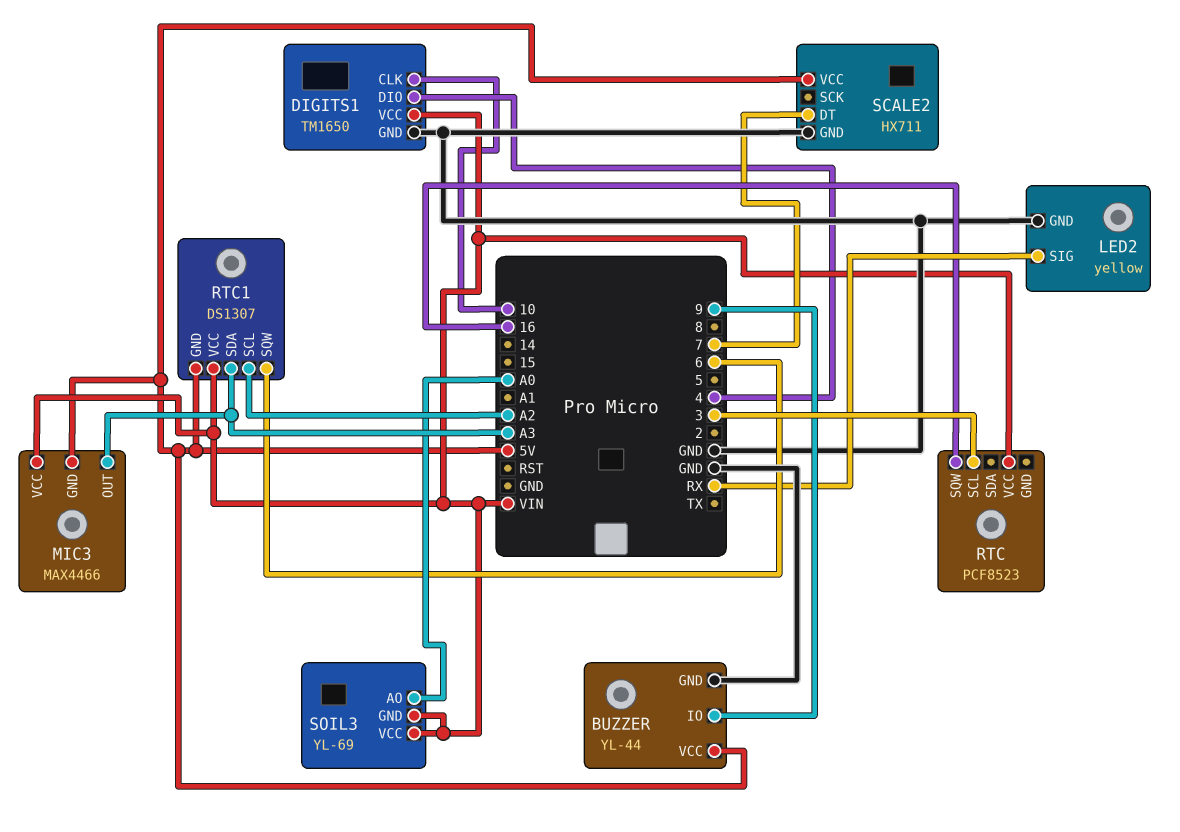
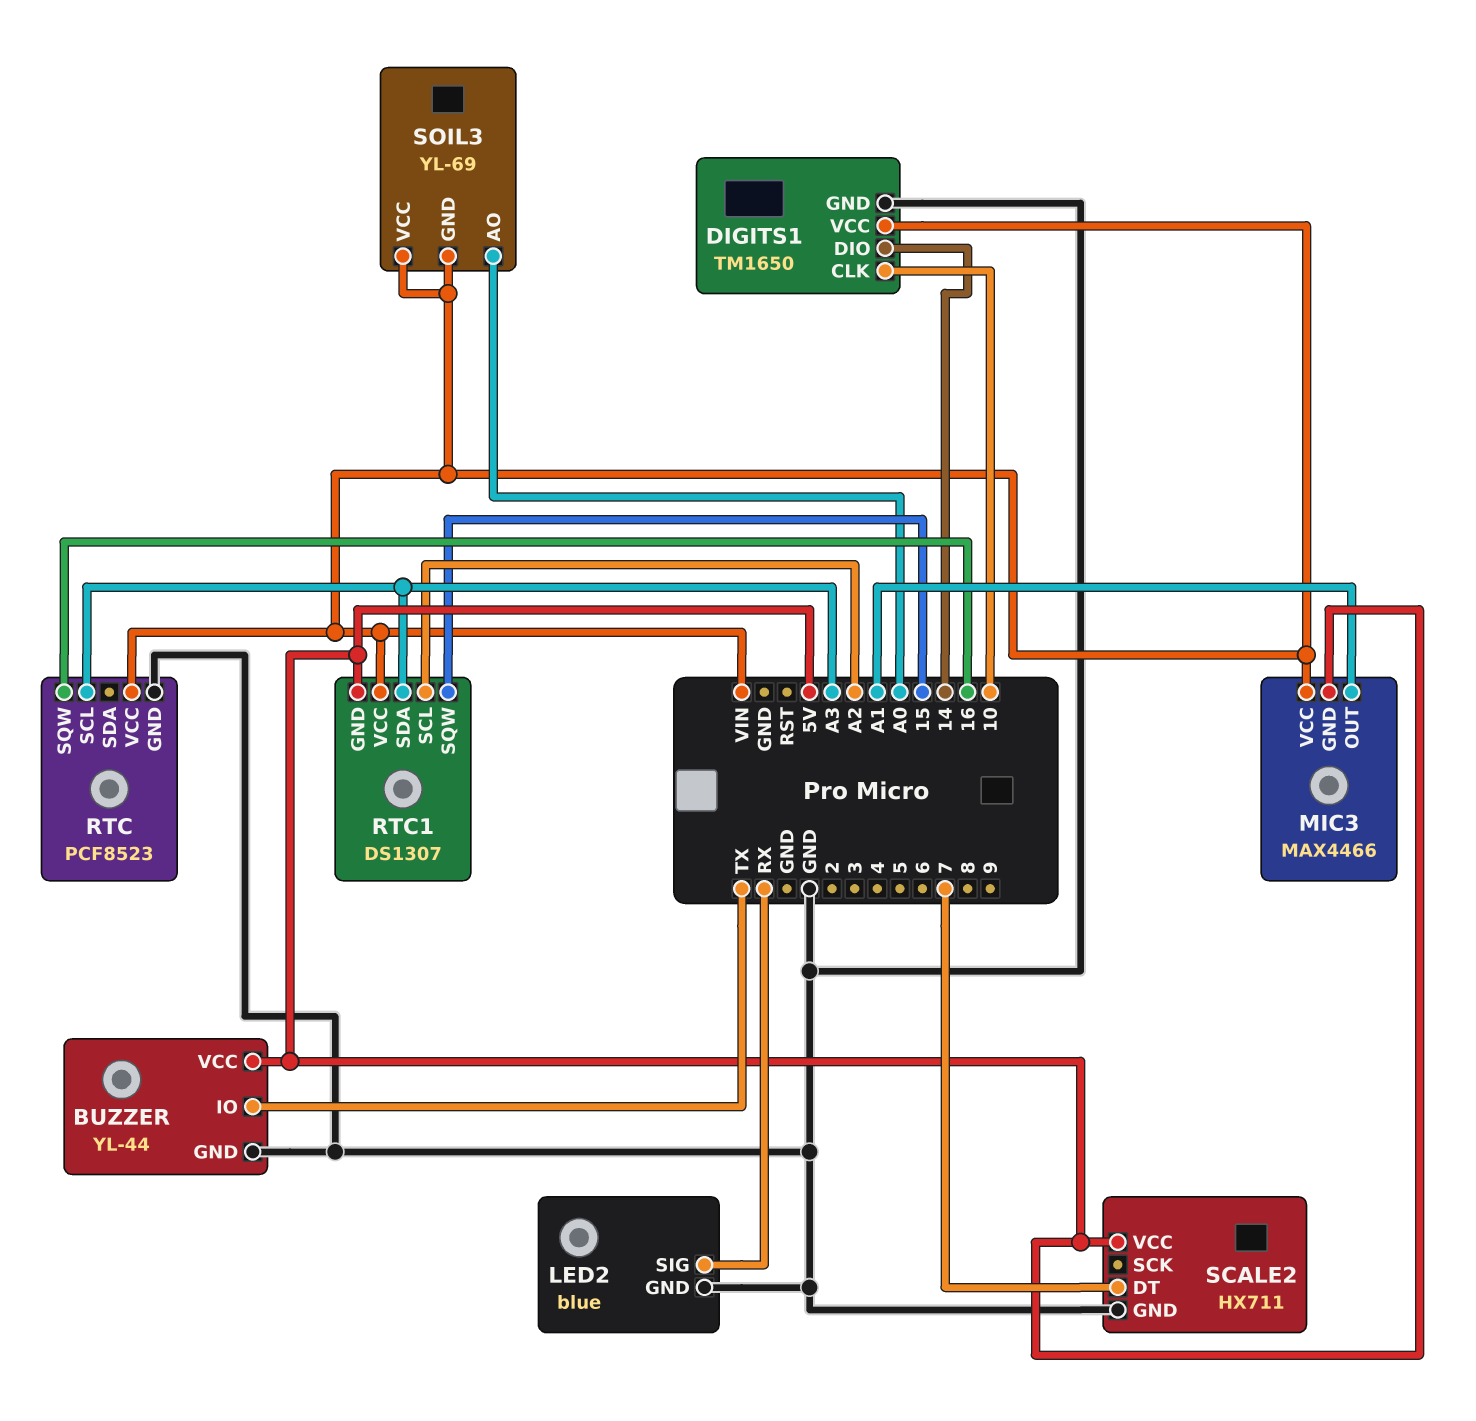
BUZZER pin IO: 9 -> TX
DIGITS1 pin DIO: 4 -> 14
LED2: yellow -> blue
MIC3 pin OUT: A3 -> A1
RTC pin GND: none -> GND
RTC pin SCL: 3 -> A3
RTC1 pin SQW: 6 -> 15

